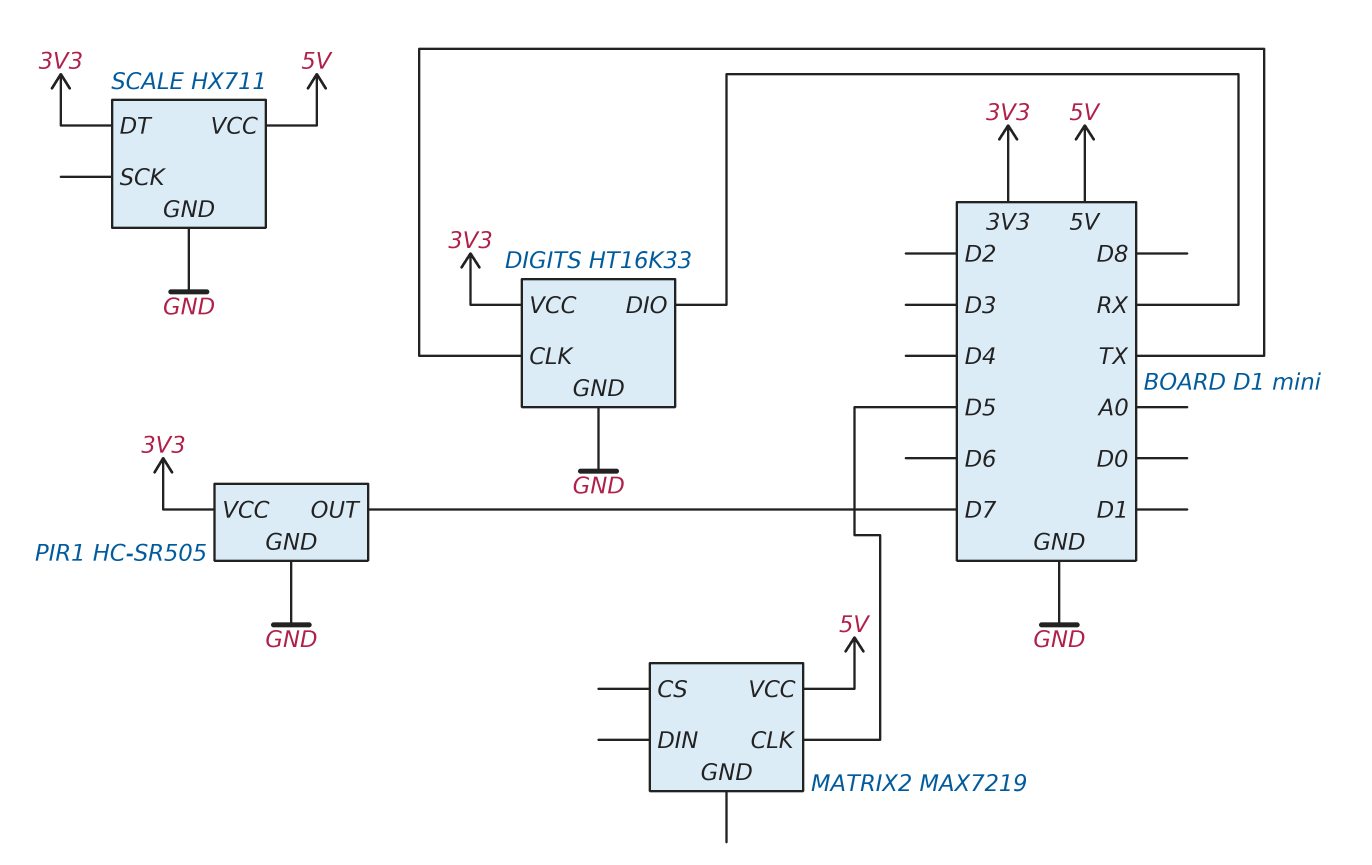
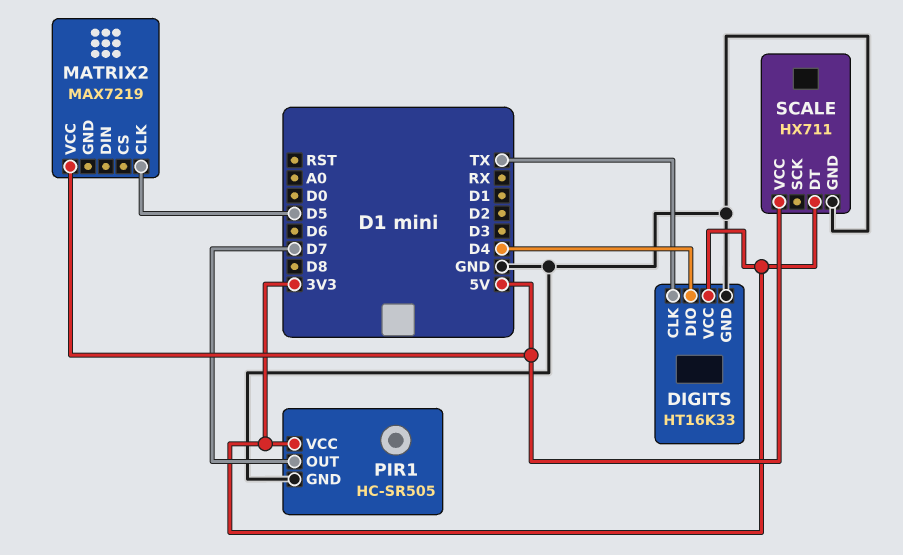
DIGITS pin DIO: RX -> D4

